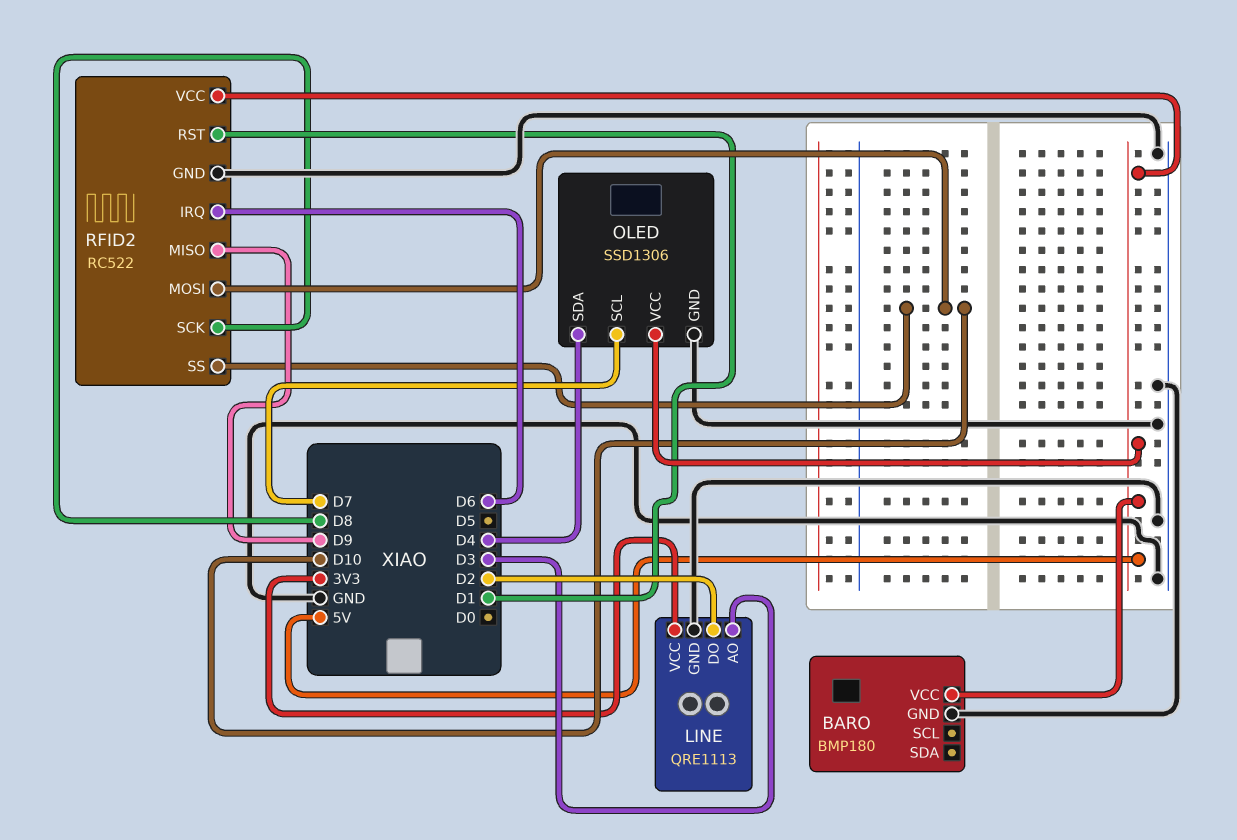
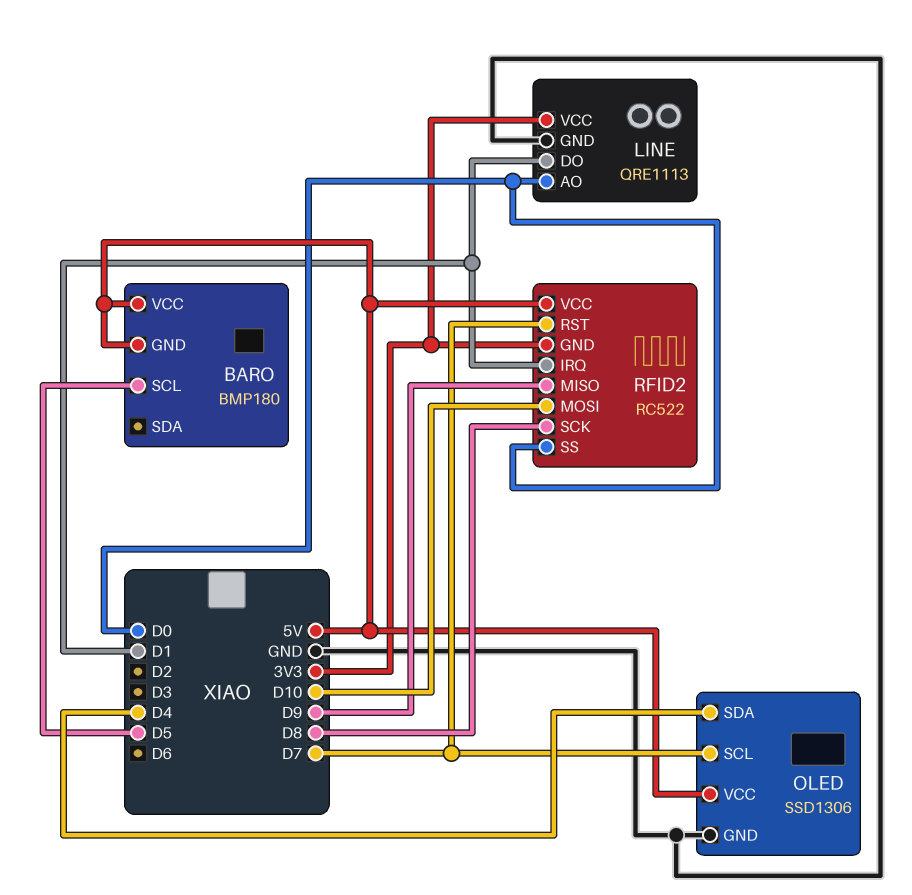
BARO pin GND: GND -> 5V
BARO pin SCL: none -> D5
LINE pin AO: D3 -> D0
LINE pin DO: D2 -> D1
RFID2 pin GND: GND -> 3V3
RFID2 pin IRQ: D6 -> D1
RFID2 pin RST: D1 -> D7
RFID2 pin SS: D10 -> D0

